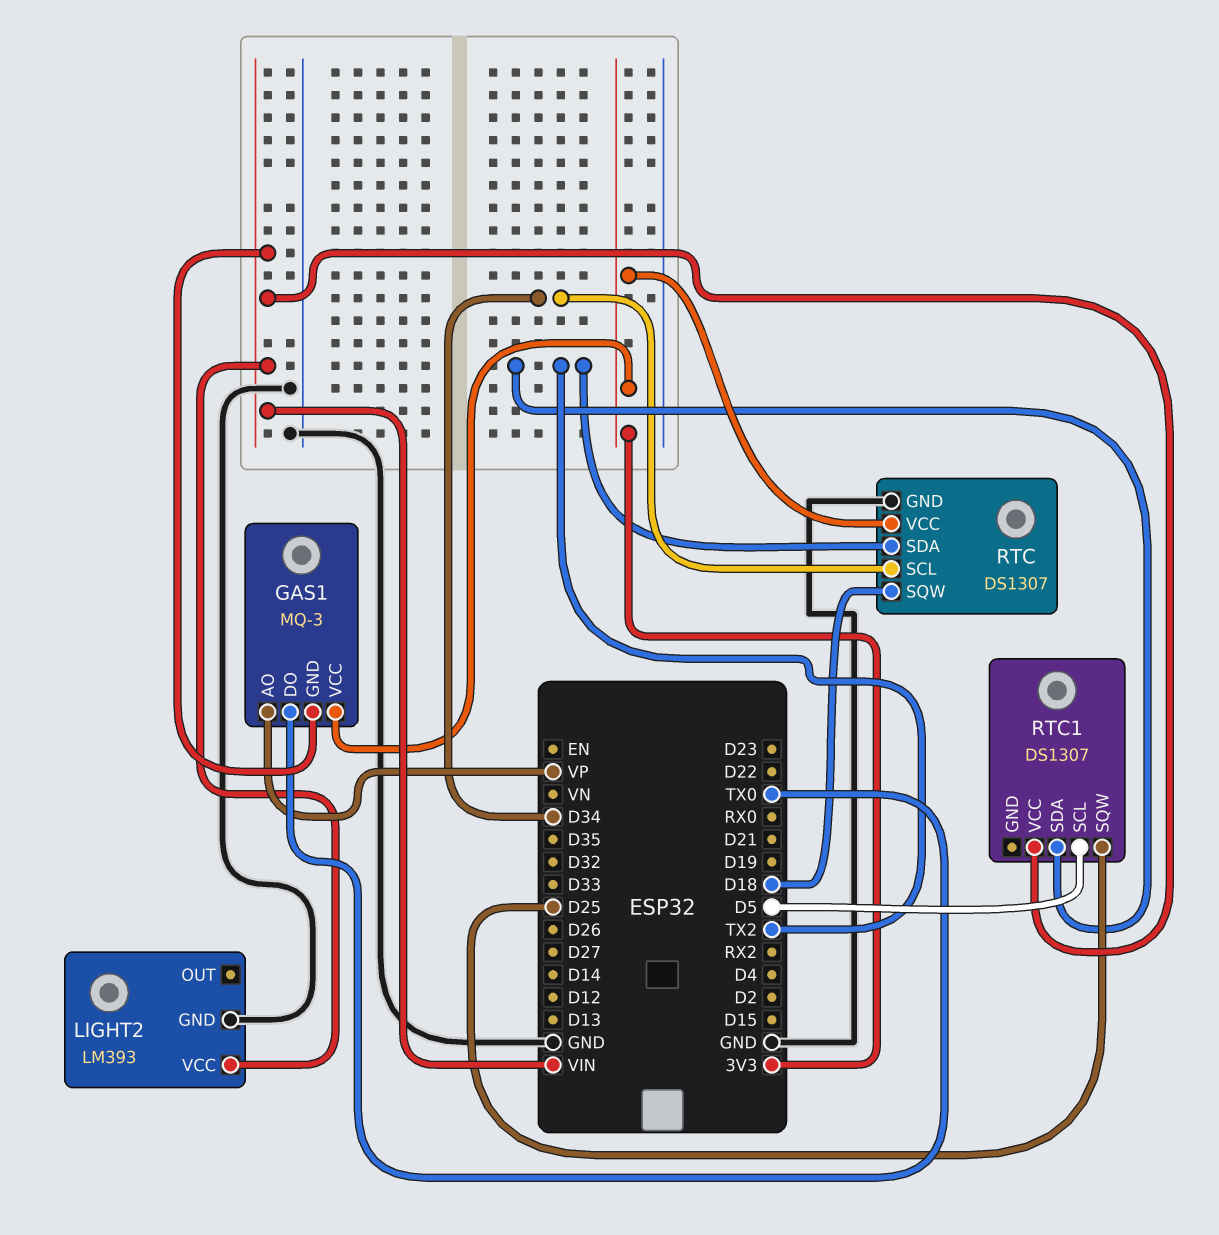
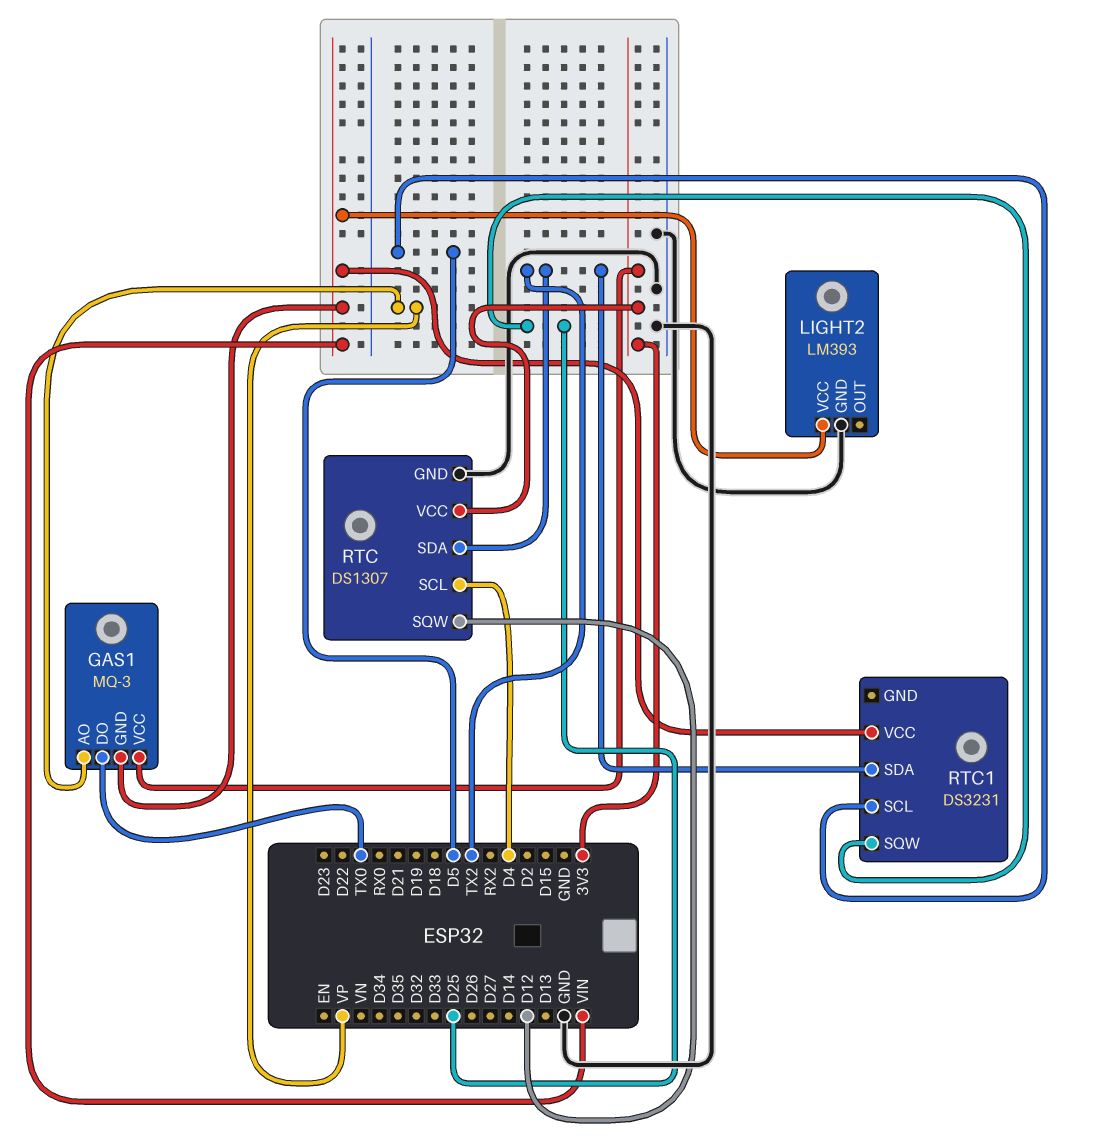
RTC pin SCL: D34 -> D4
RTC pin SQW: D18 -> D12
RTC1: DS1307 -> DS3231

